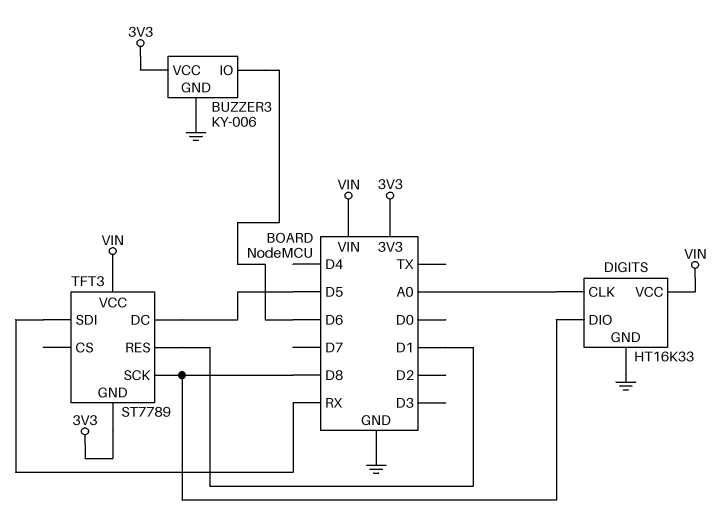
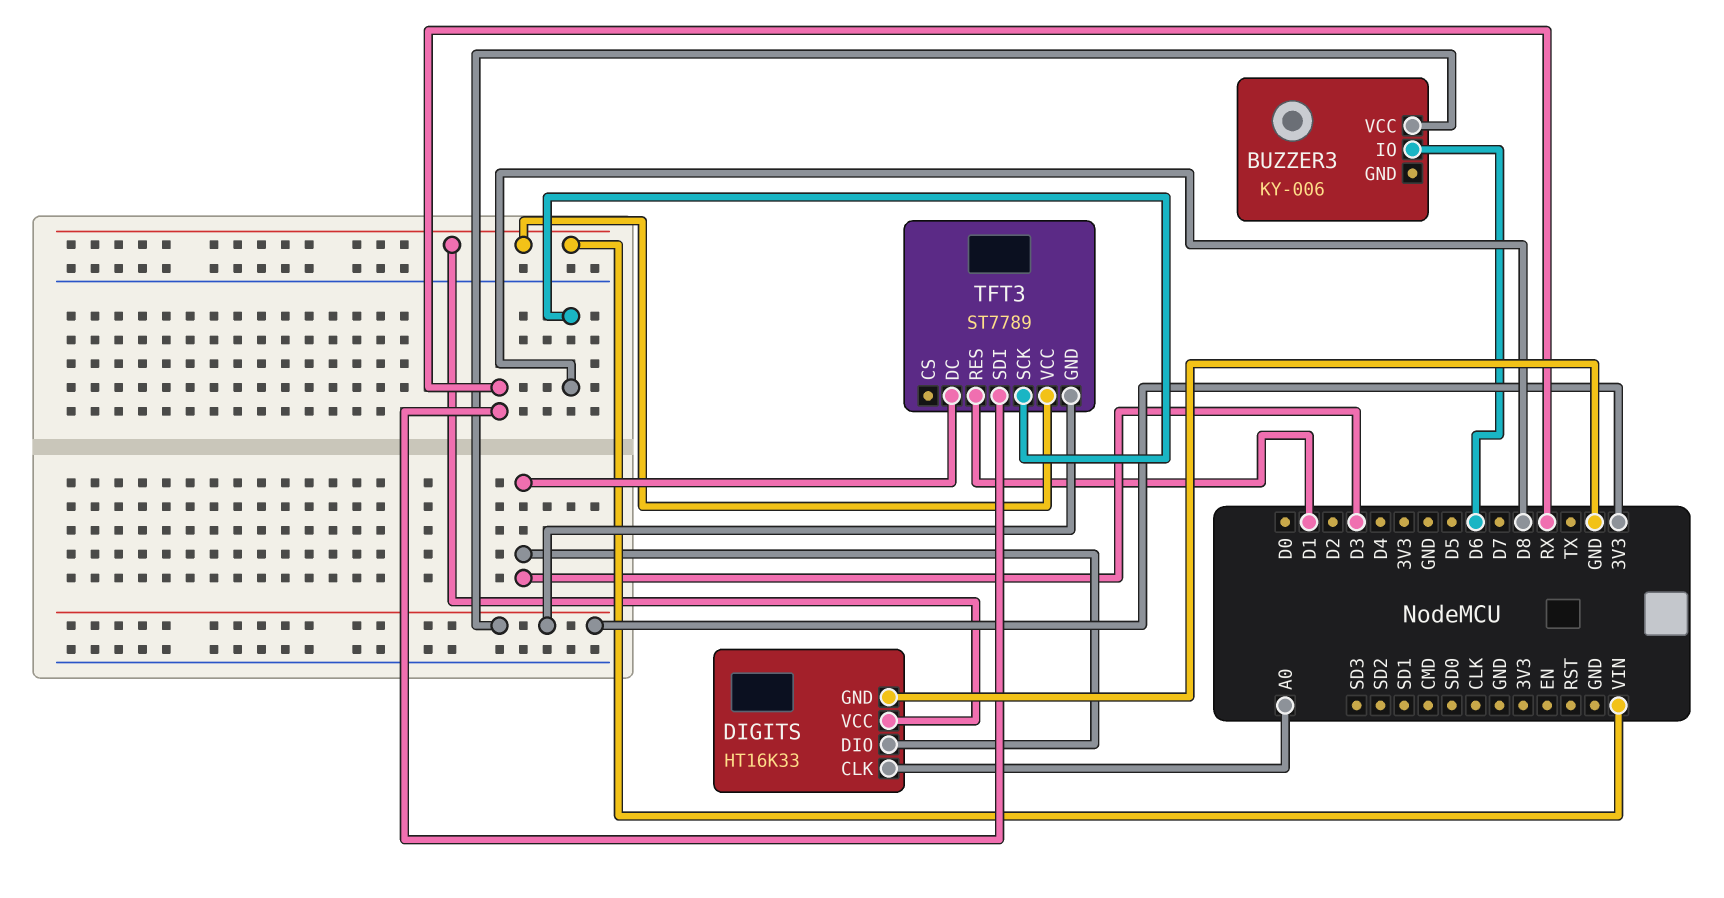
BUZZER3 pin GND: GND -> none
DIGITS pin DIO: D8 -> D3
TFT3 pin DC: D5 -> D3

